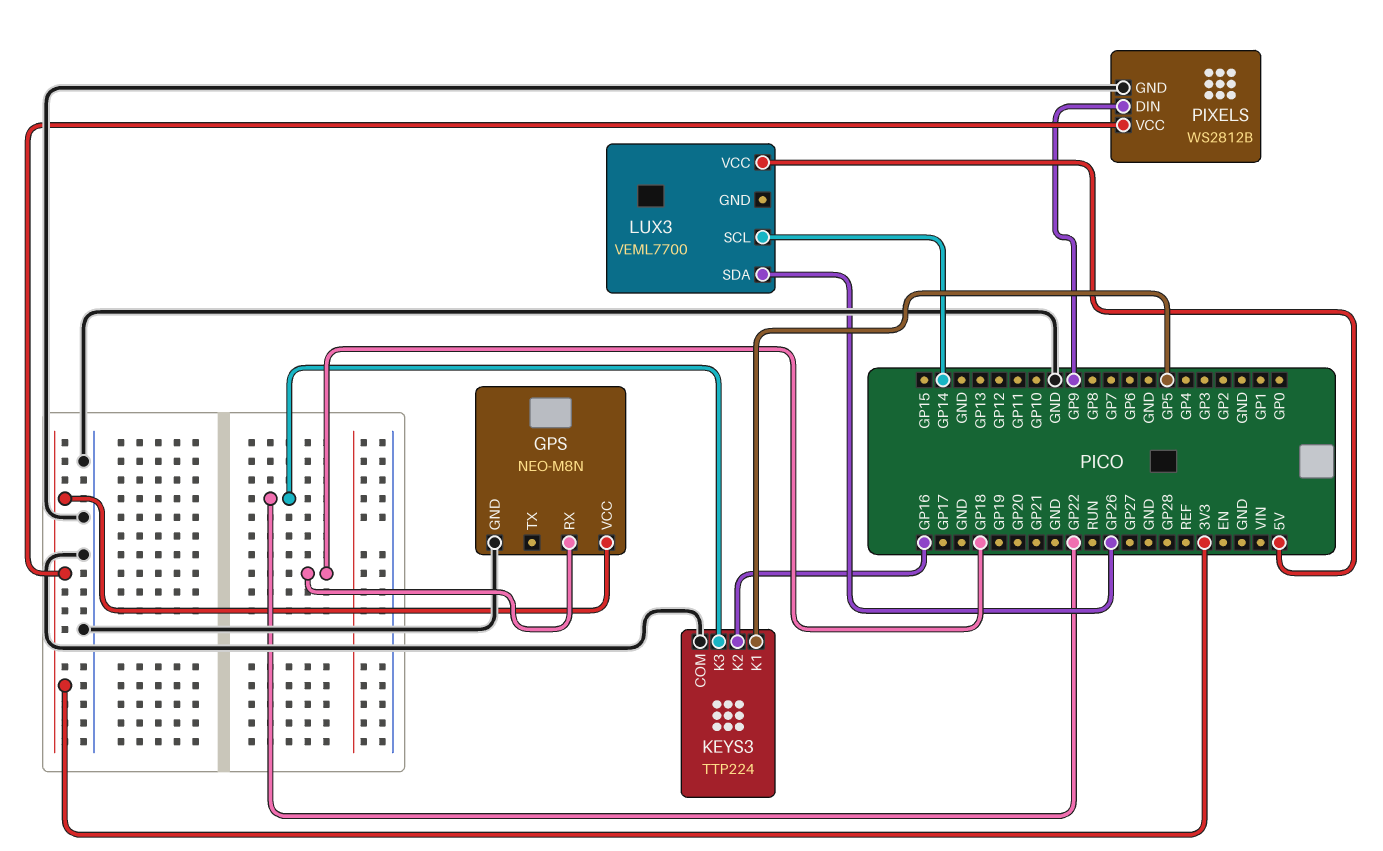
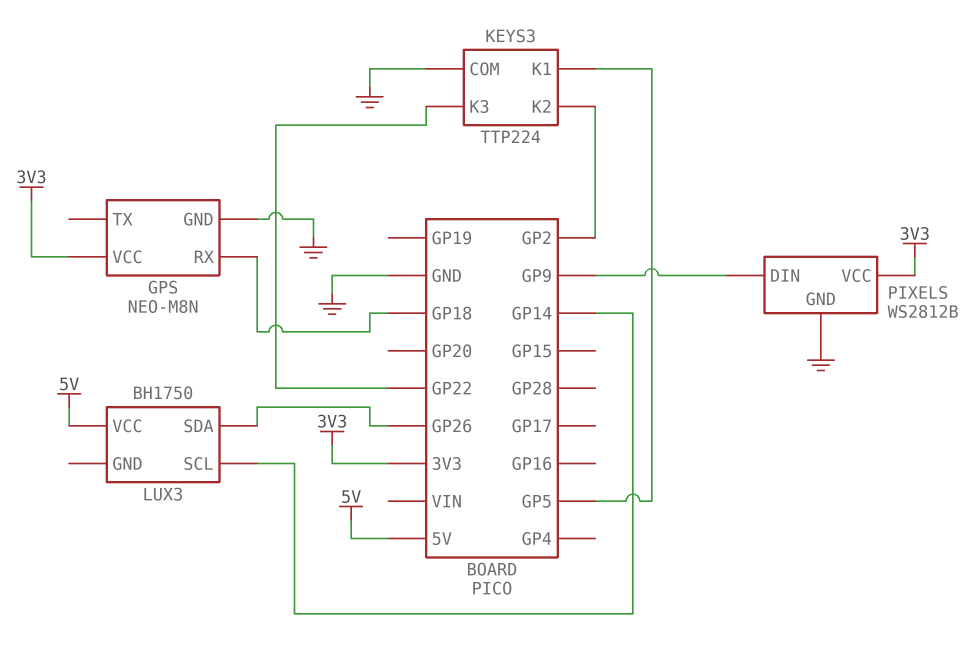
KEYS3 pin K2: GP16 -> GP2
LUX3: VEML7700 -> BH1750

